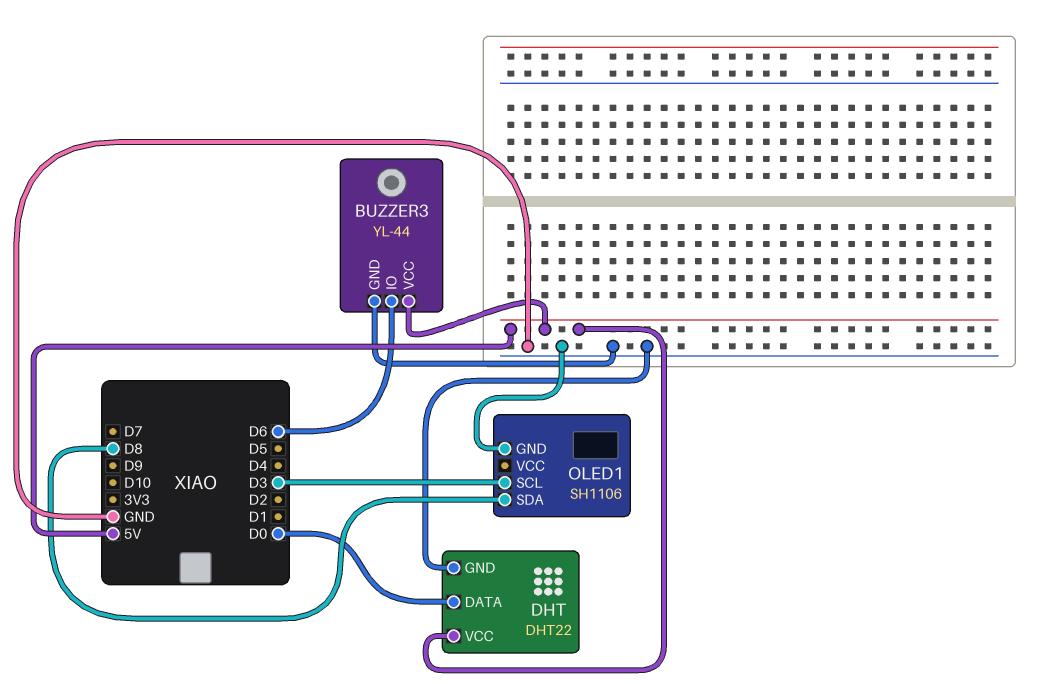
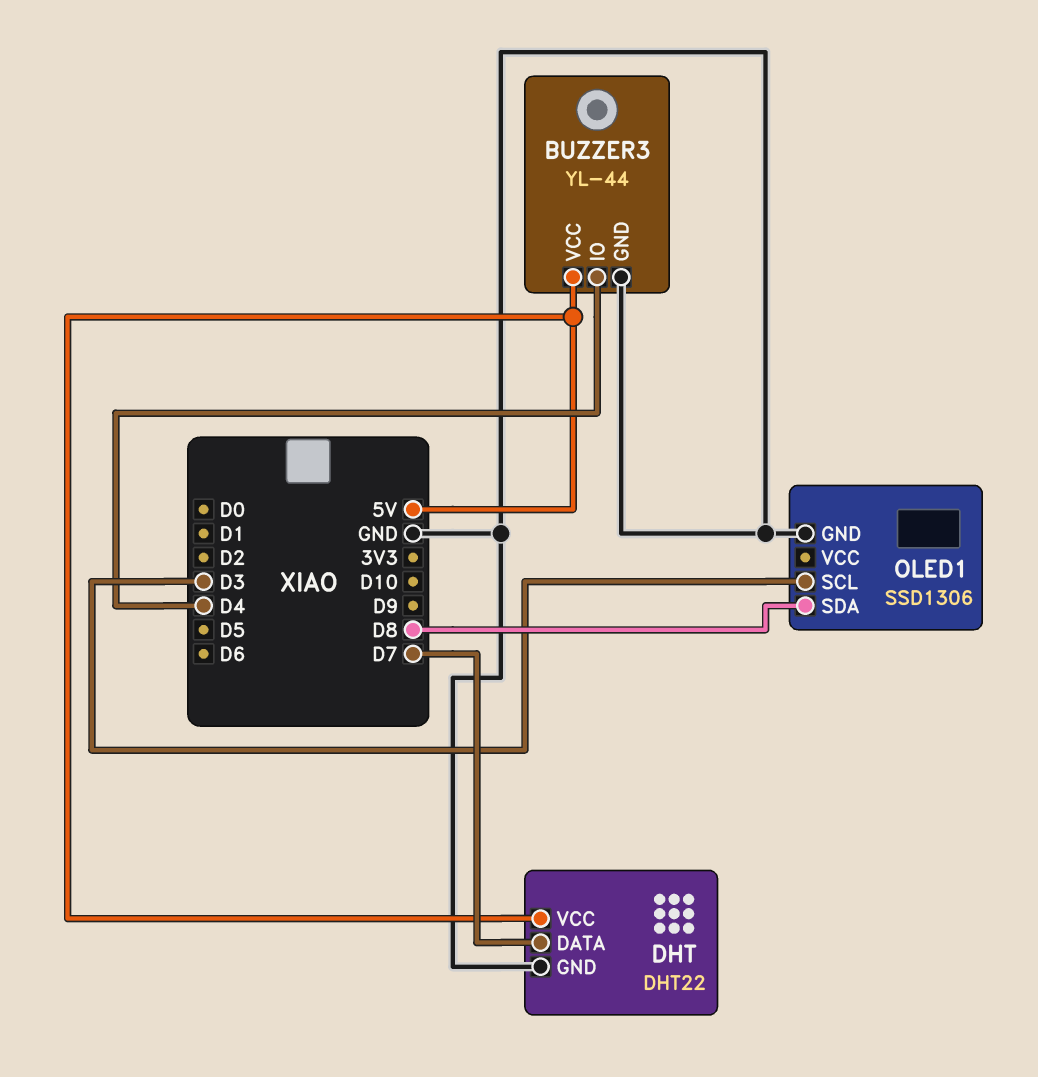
BUZZER3 pin IO: D6 -> D4
DHT pin DATA: D0 -> D7
OLED1: SH1106 -> SSD1306

